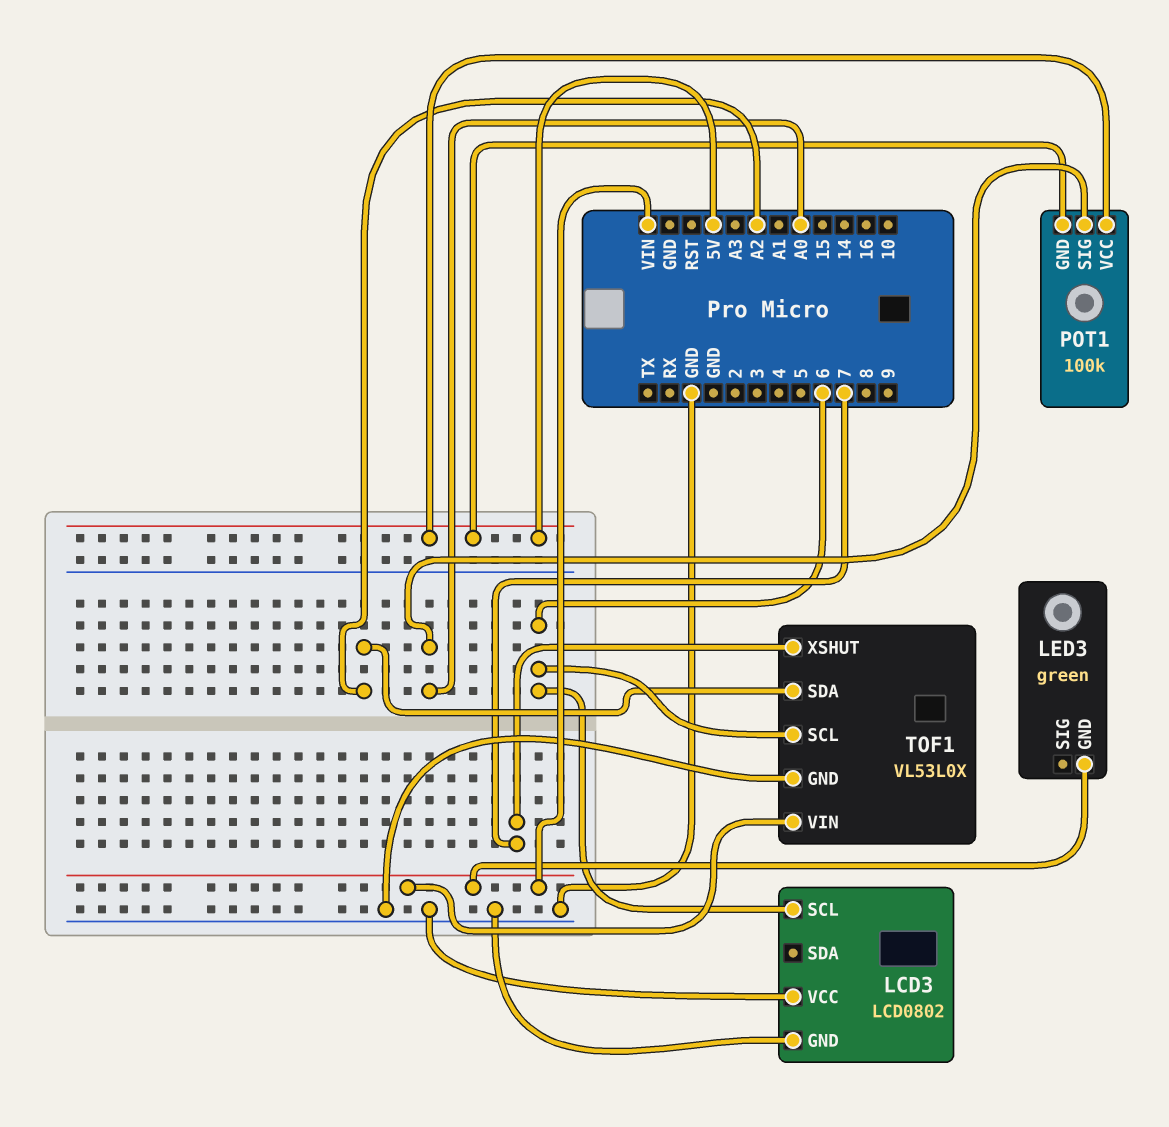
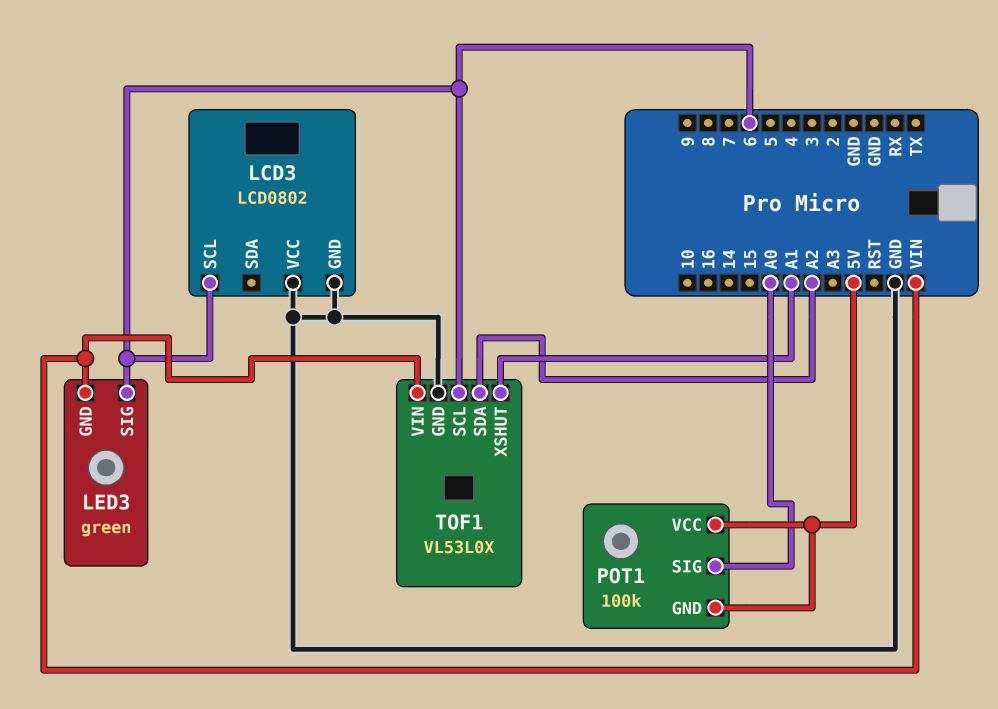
LED3 pin SIG: none -> 6
TOF1 pin XSHUT: 7 -> A1

